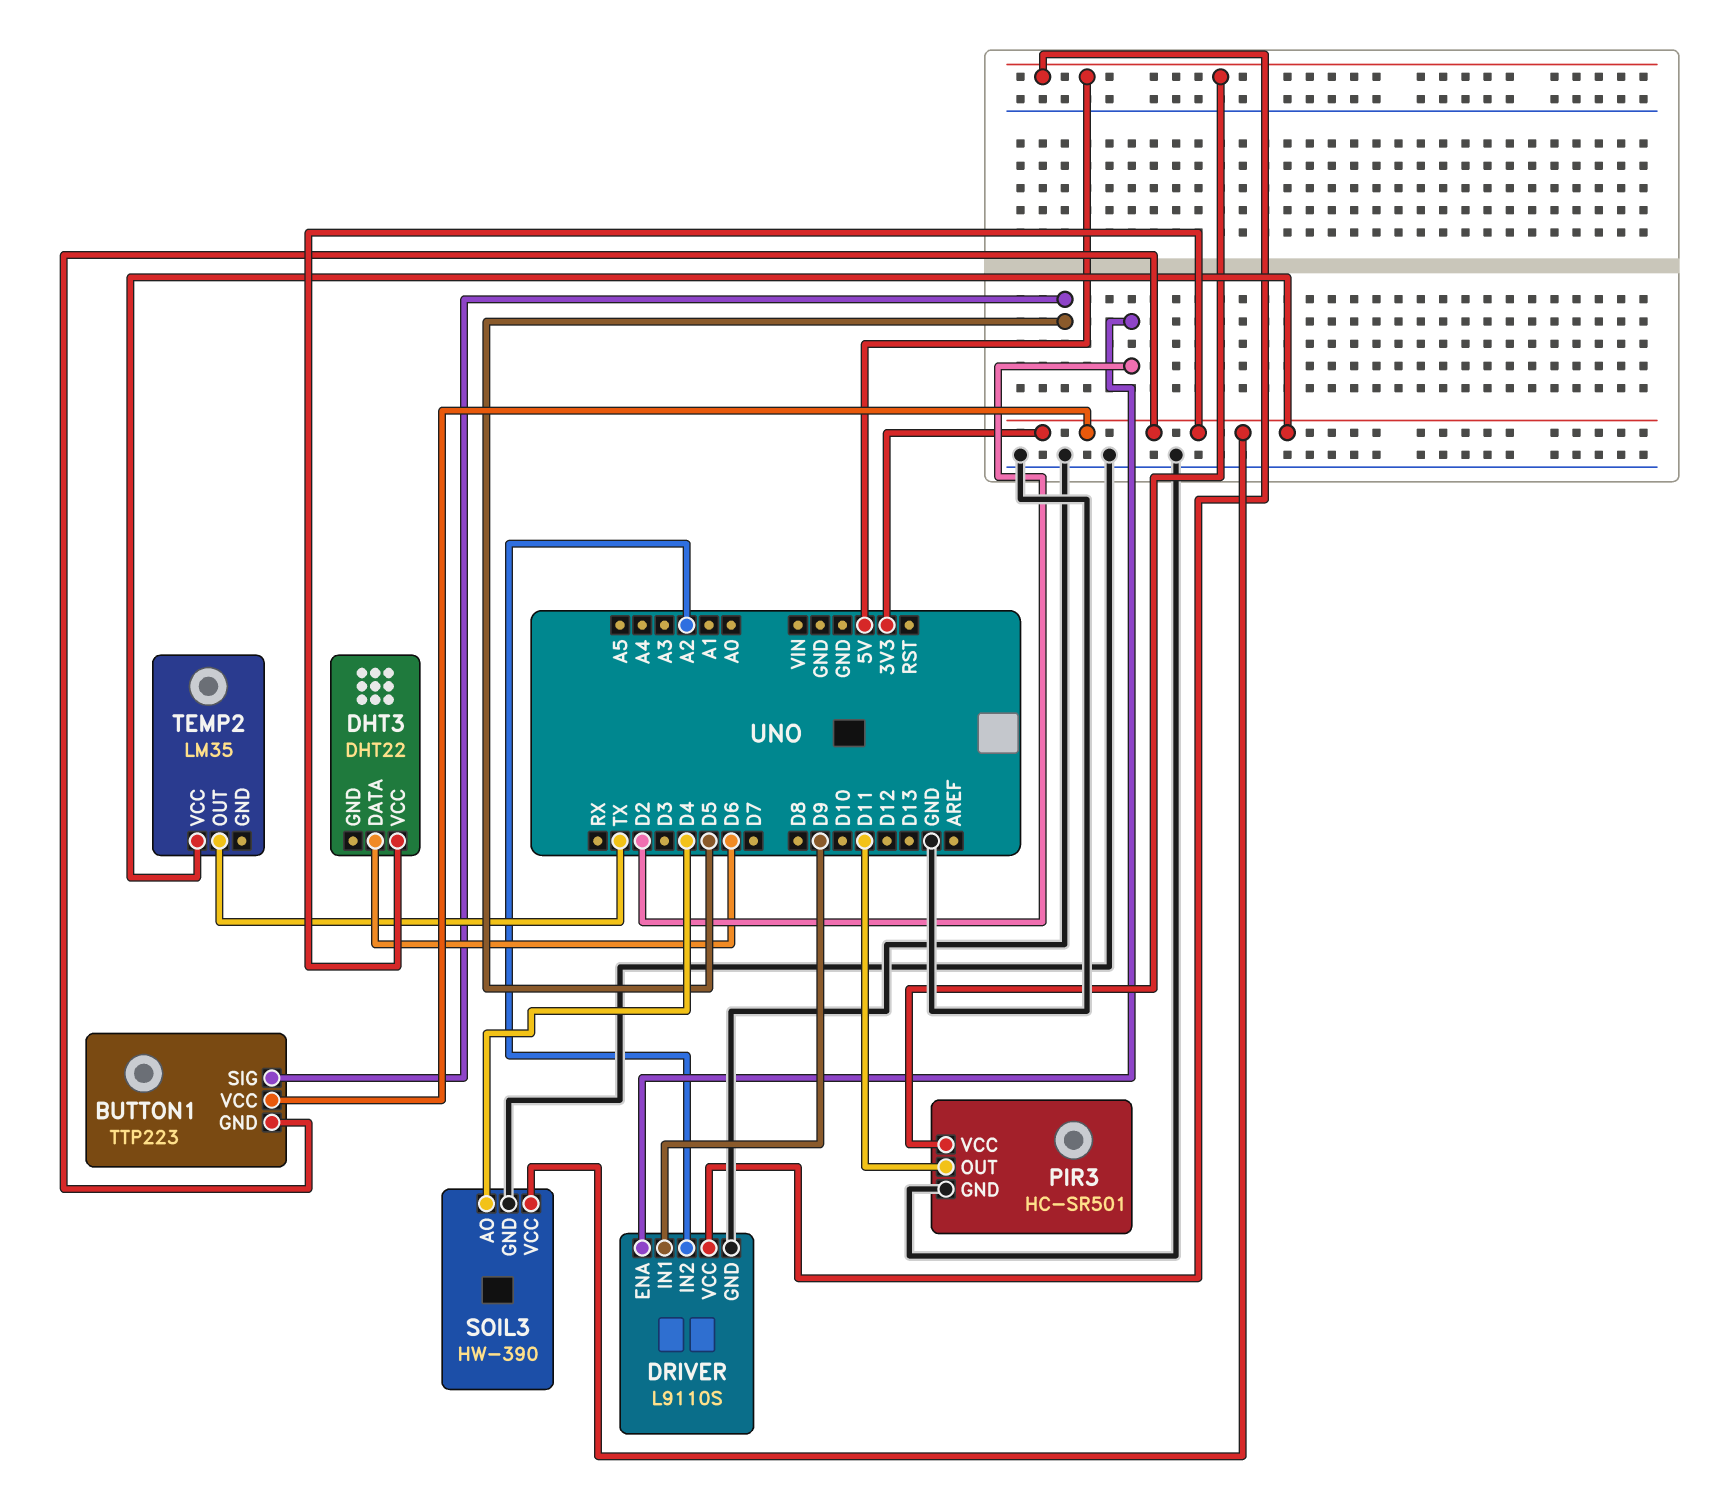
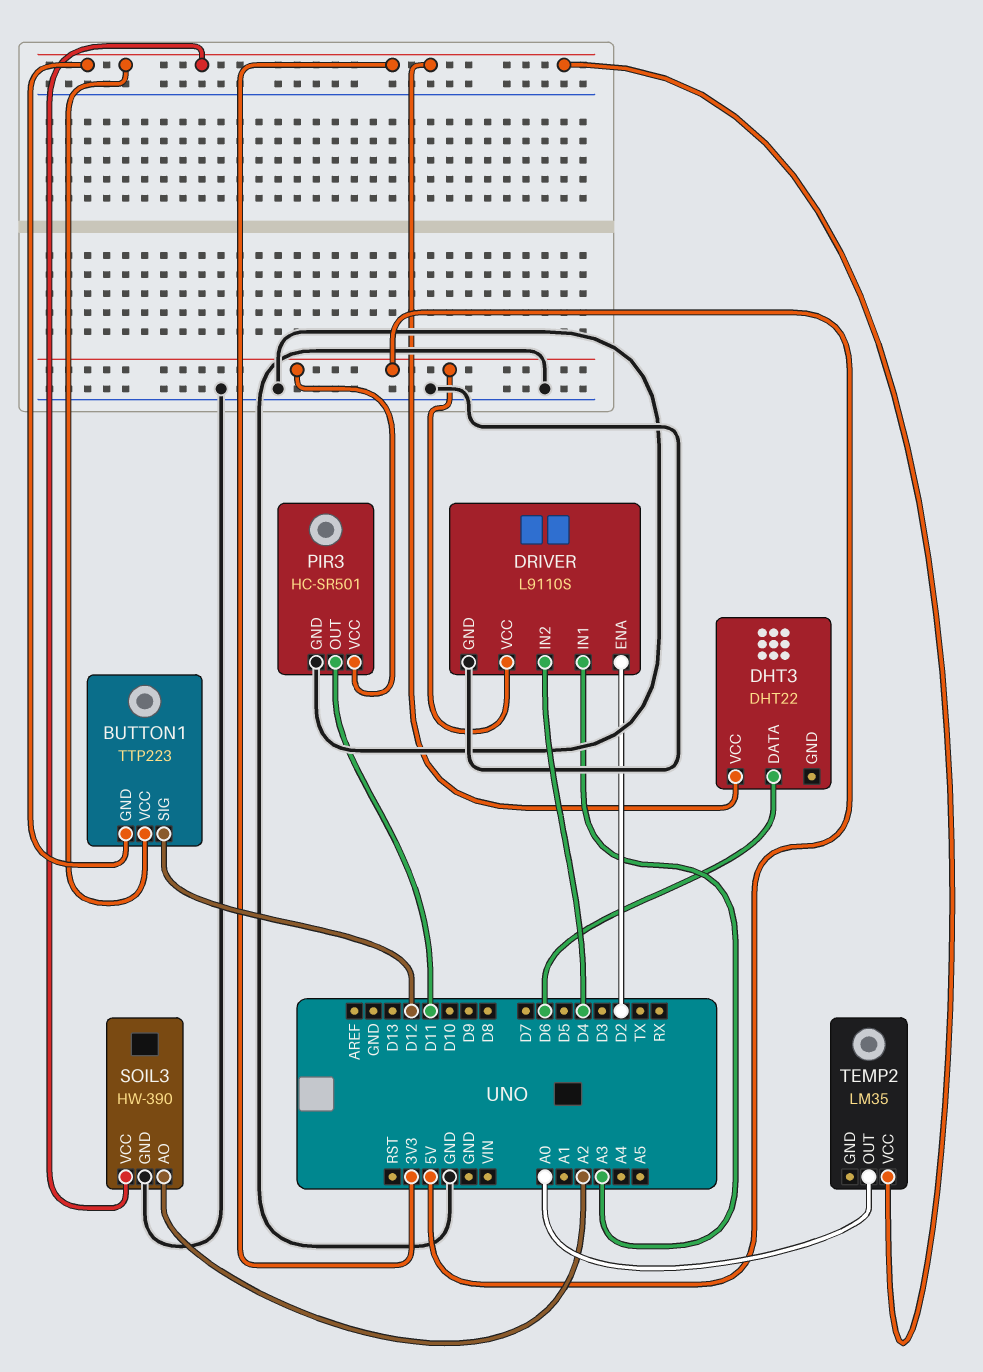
BUTTON1 pin SIG: D5 -> D12
DRIVER pin IN1: D9 -> A3
DRIVER pin IN2: A2 -> D4
SOIL3 pin AO: D4 -> A2
TEMP2 pin OUT: TX -> A0

